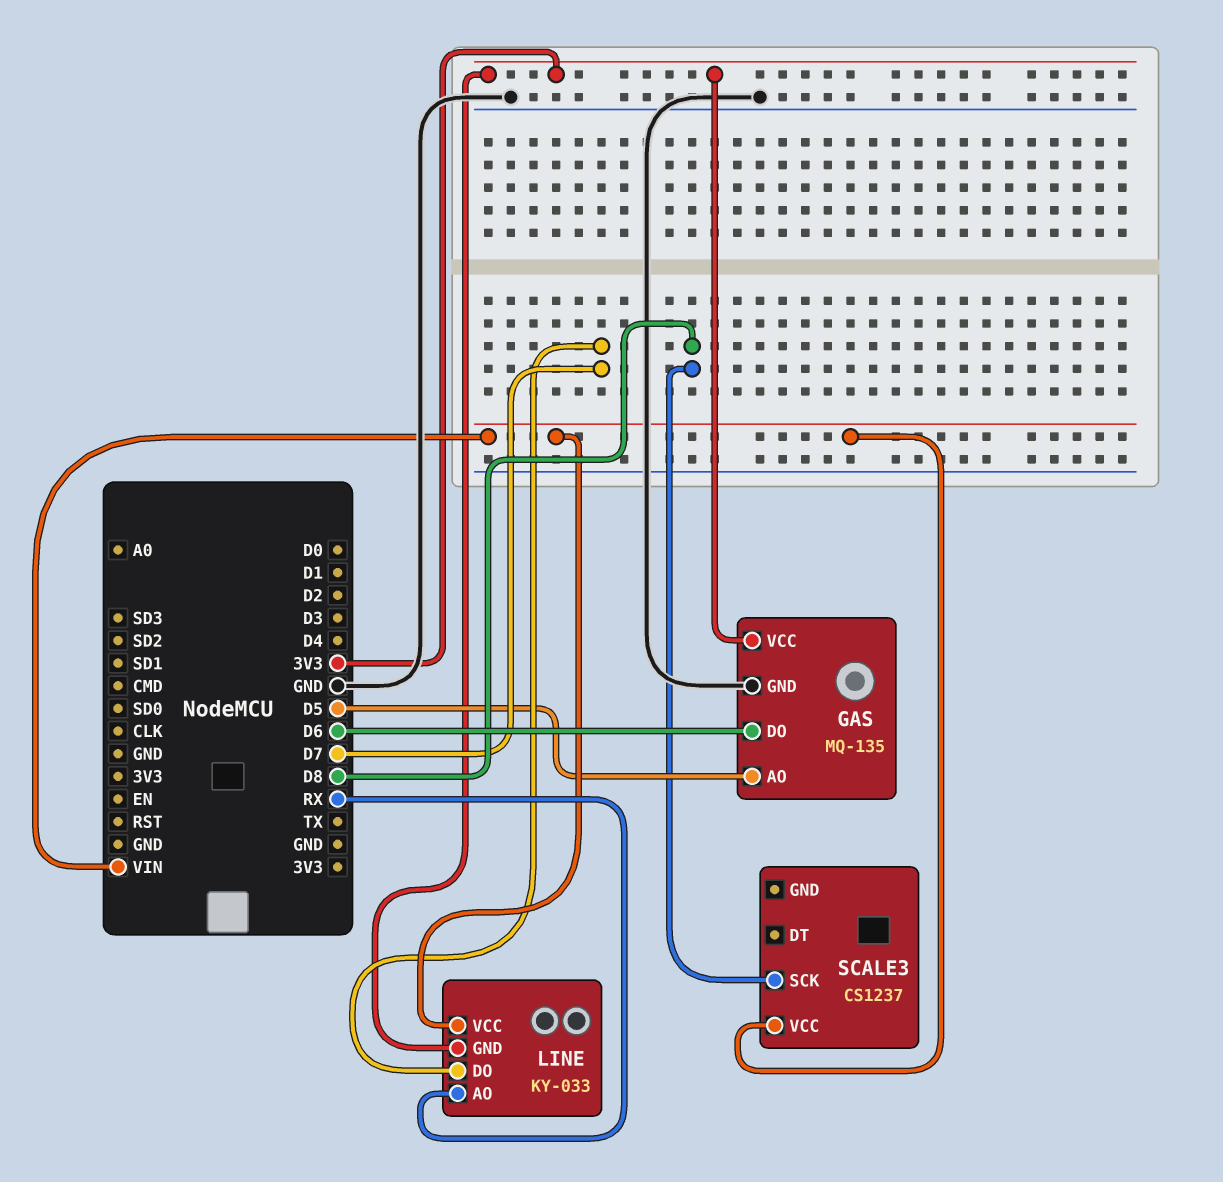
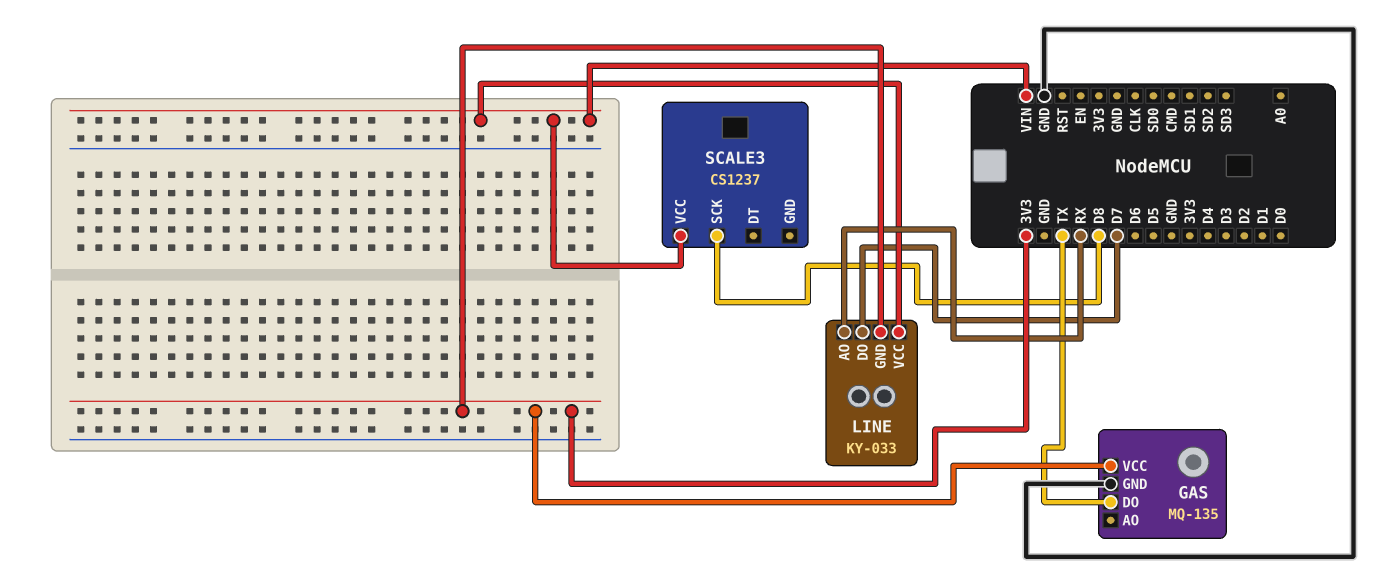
GAS pin AO: D5 -> none
GAS pin DO: D6 -> TX

